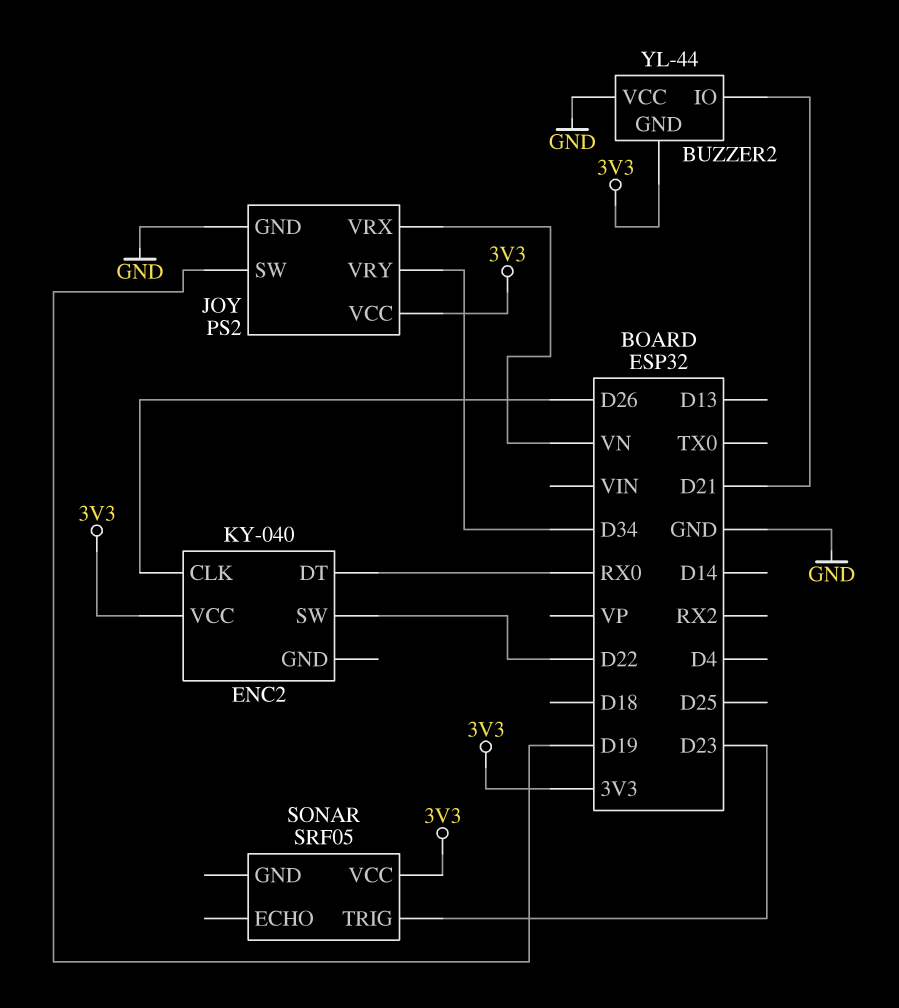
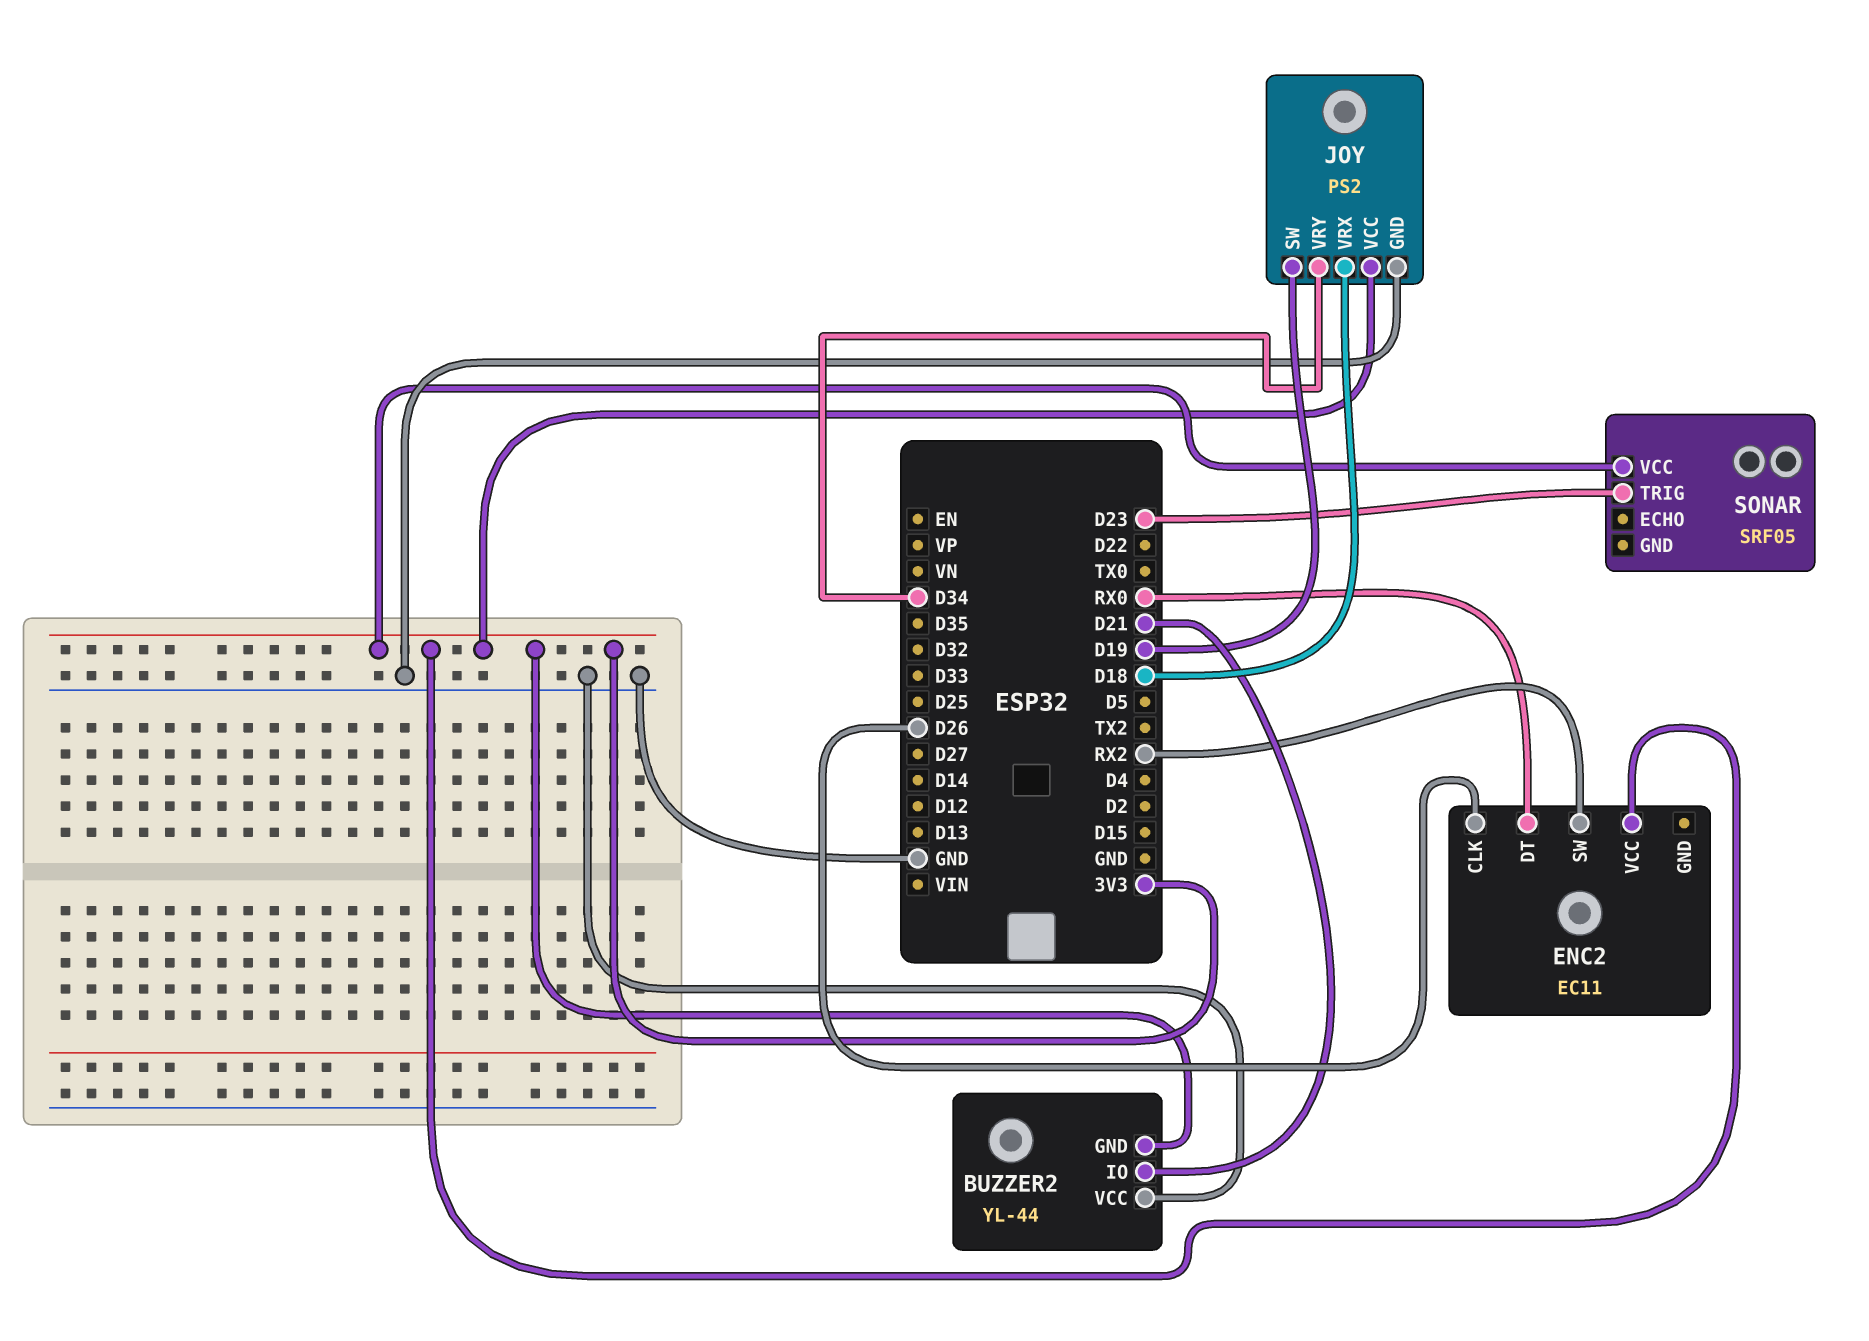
ENC2: KY-040 -> EC11
ENC2 pin SW: D22 -> RX2
JOY pin VRX: VN -> D18

